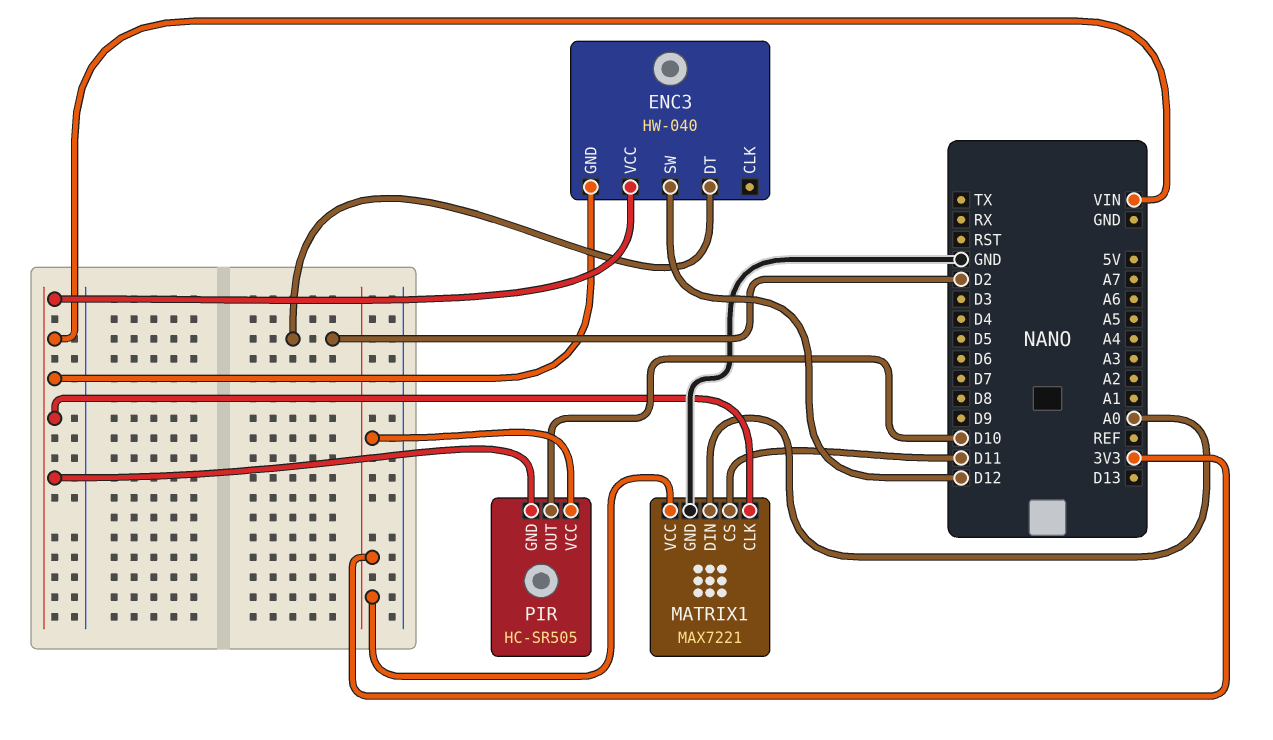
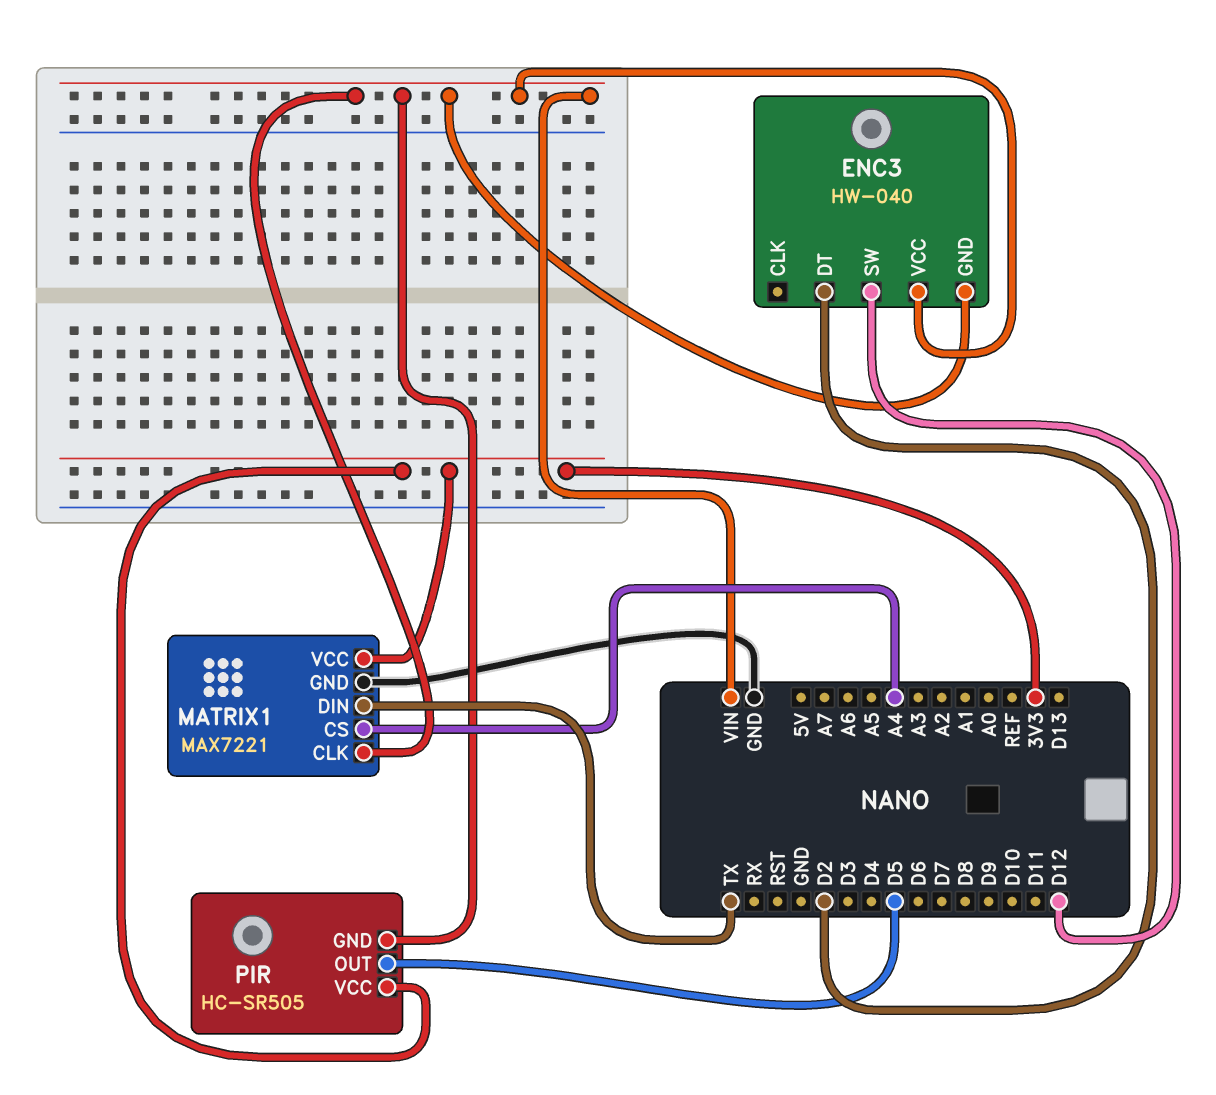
MATRIX1 pin CS: D11 -> A4
MATRIX1 pin DIN: A0 -> TX
PIR pin OUT: D10 -> D5

